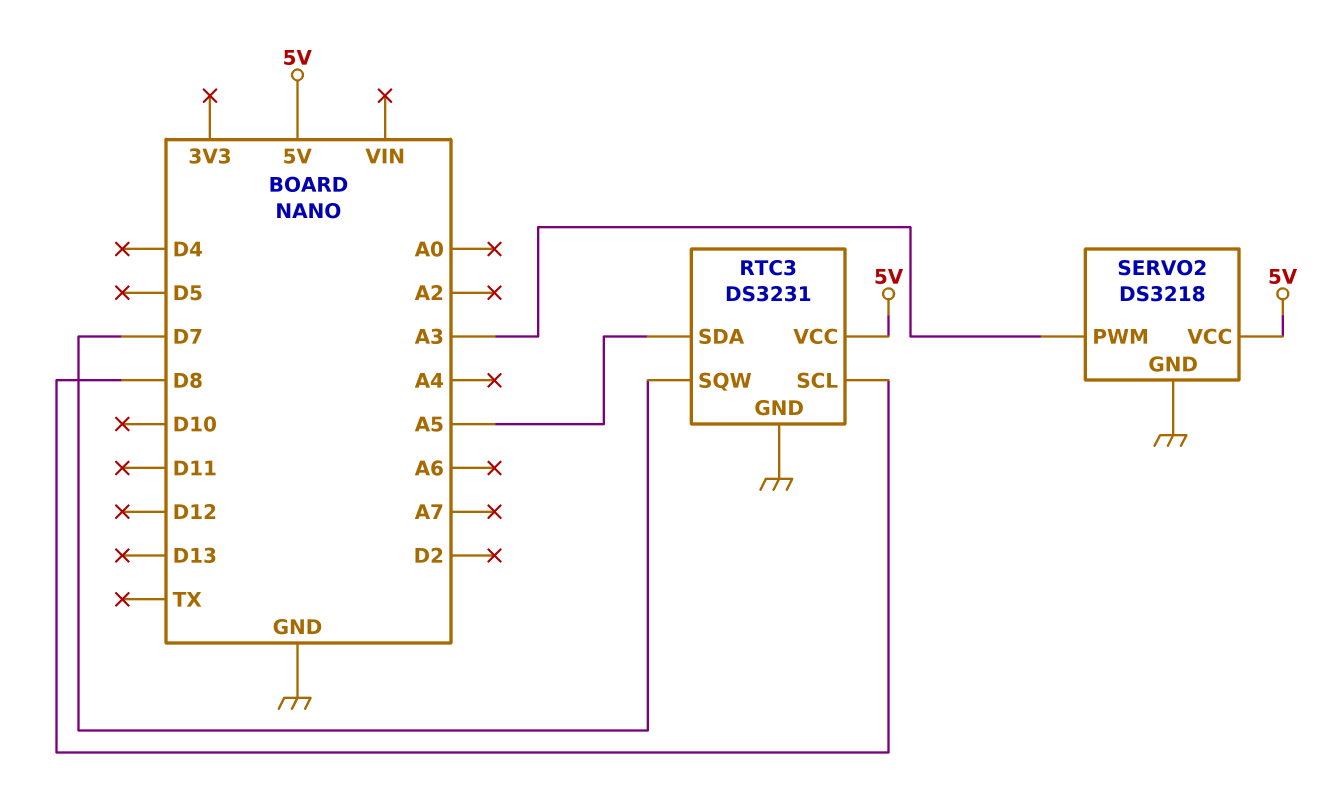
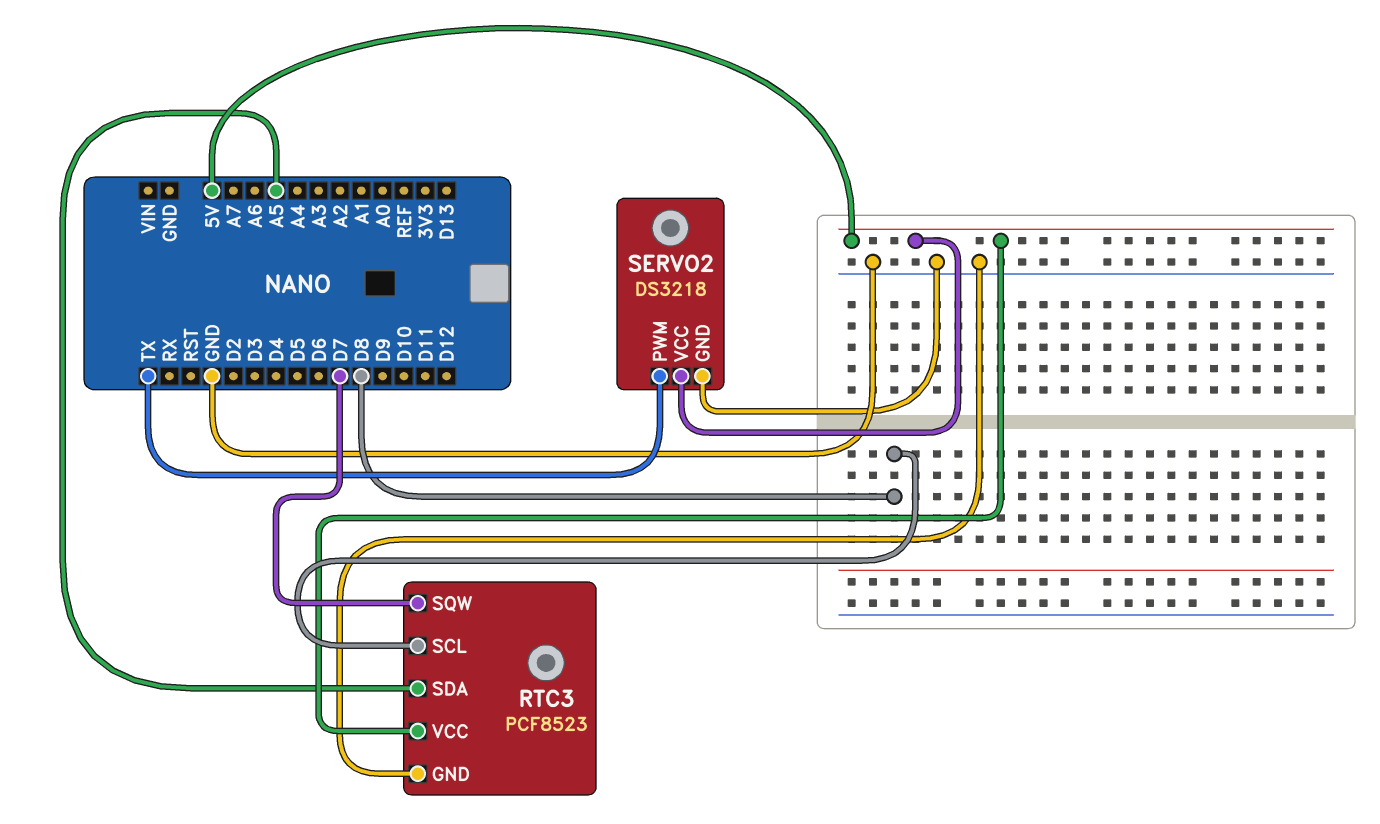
RTC3: DS3231 -> PCF8523
SERVO2 pin PWM: A3 -> TX

